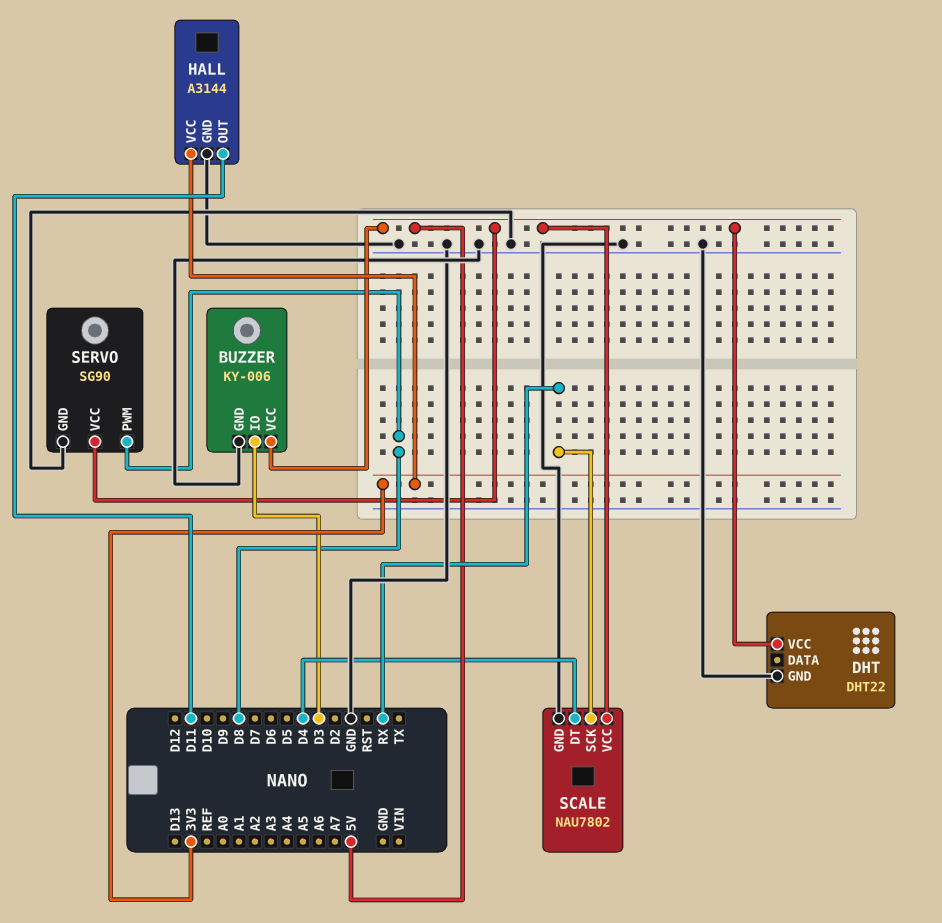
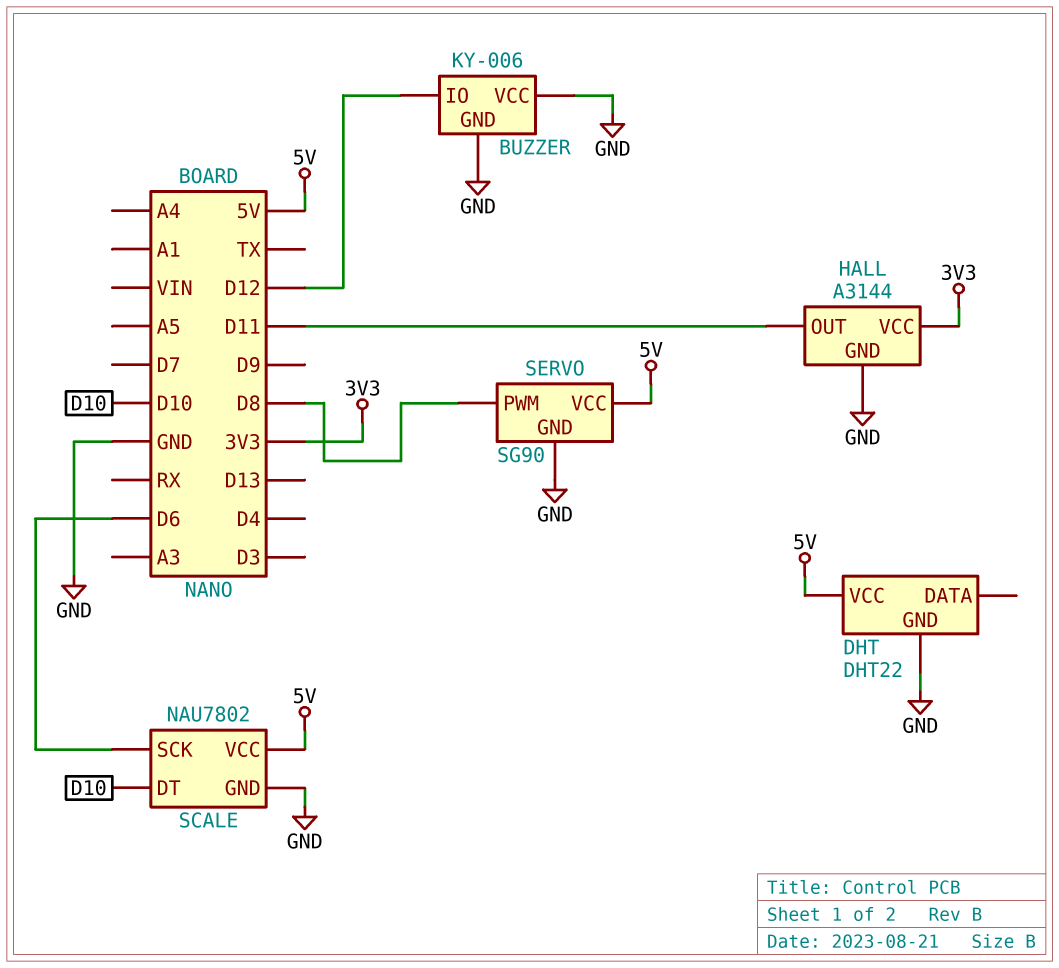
BUZZER pin IO: D3 -> D12
BUZZER pin VCC: 5V -> GND
SCALE pin DT: D4 -> D10
SCALE pin SCK: RX -> D6

